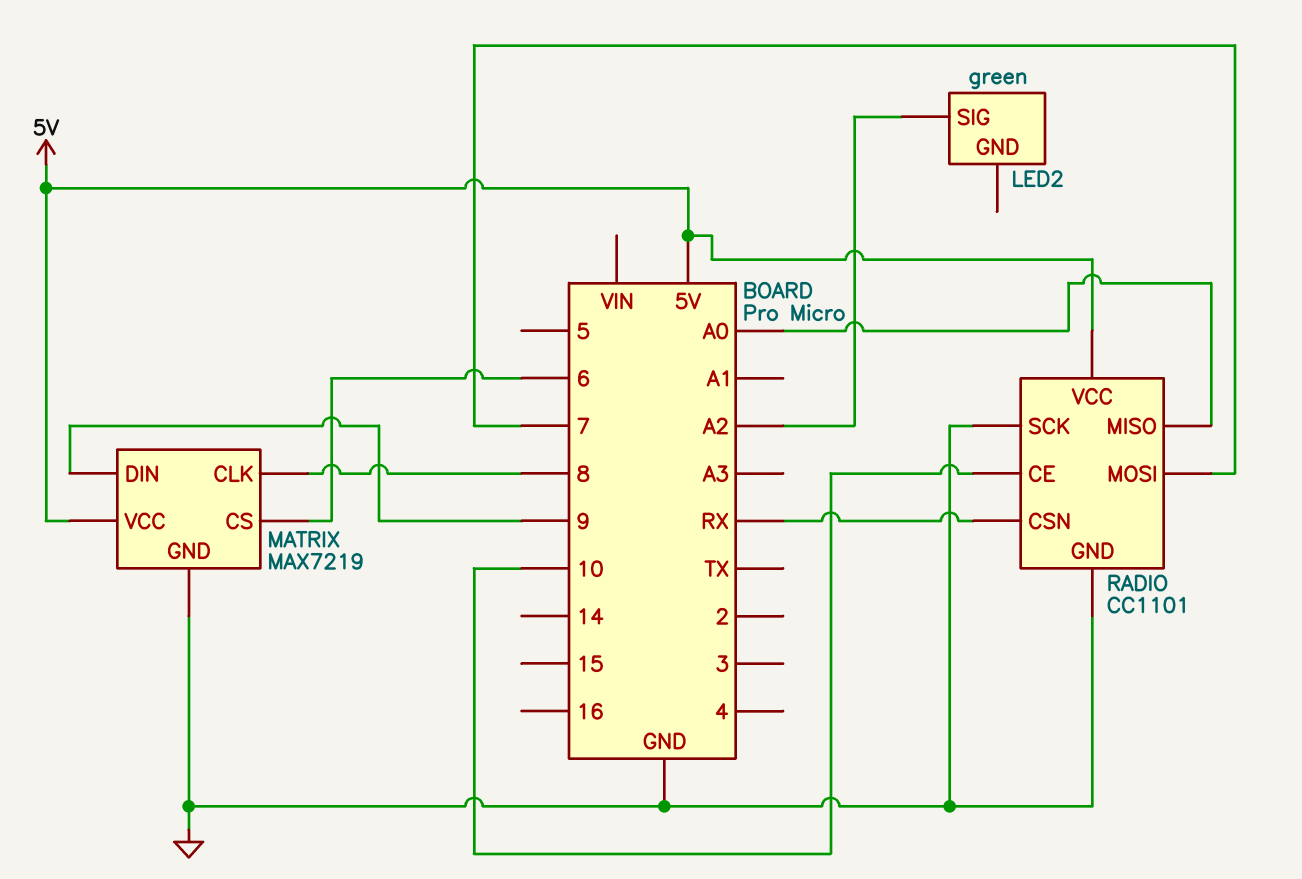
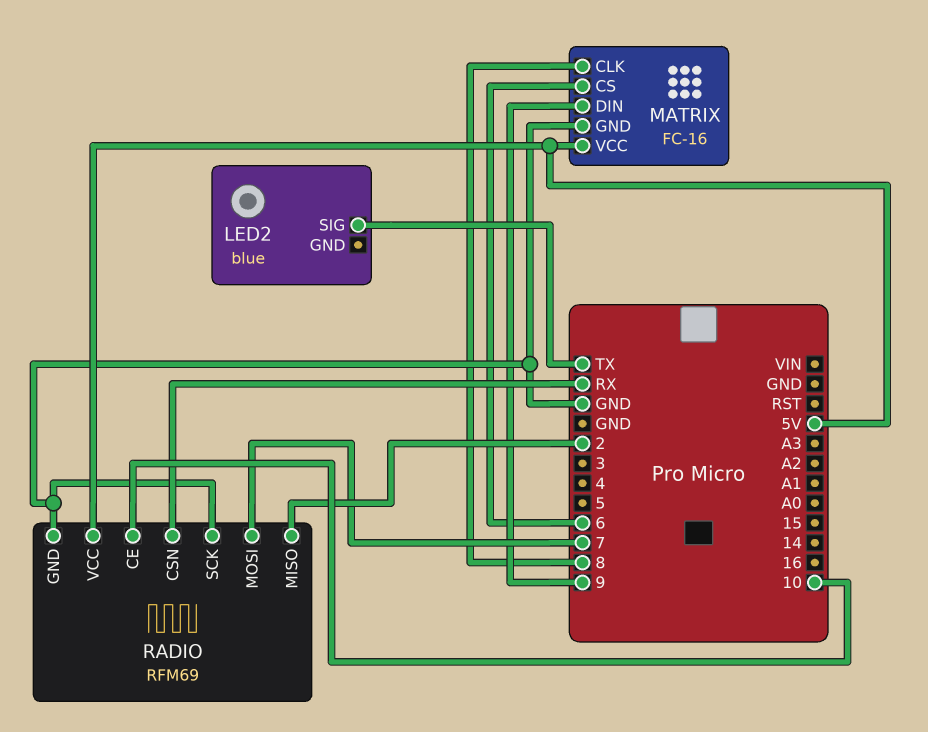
LED2: green -> blue
LED2 pin SIG: A2 -> TX
MATRIX: MAX7219 -> FC-16
RADIO: CC1101 -> RFM69
RADIO pin MISO: A0 -> 2

